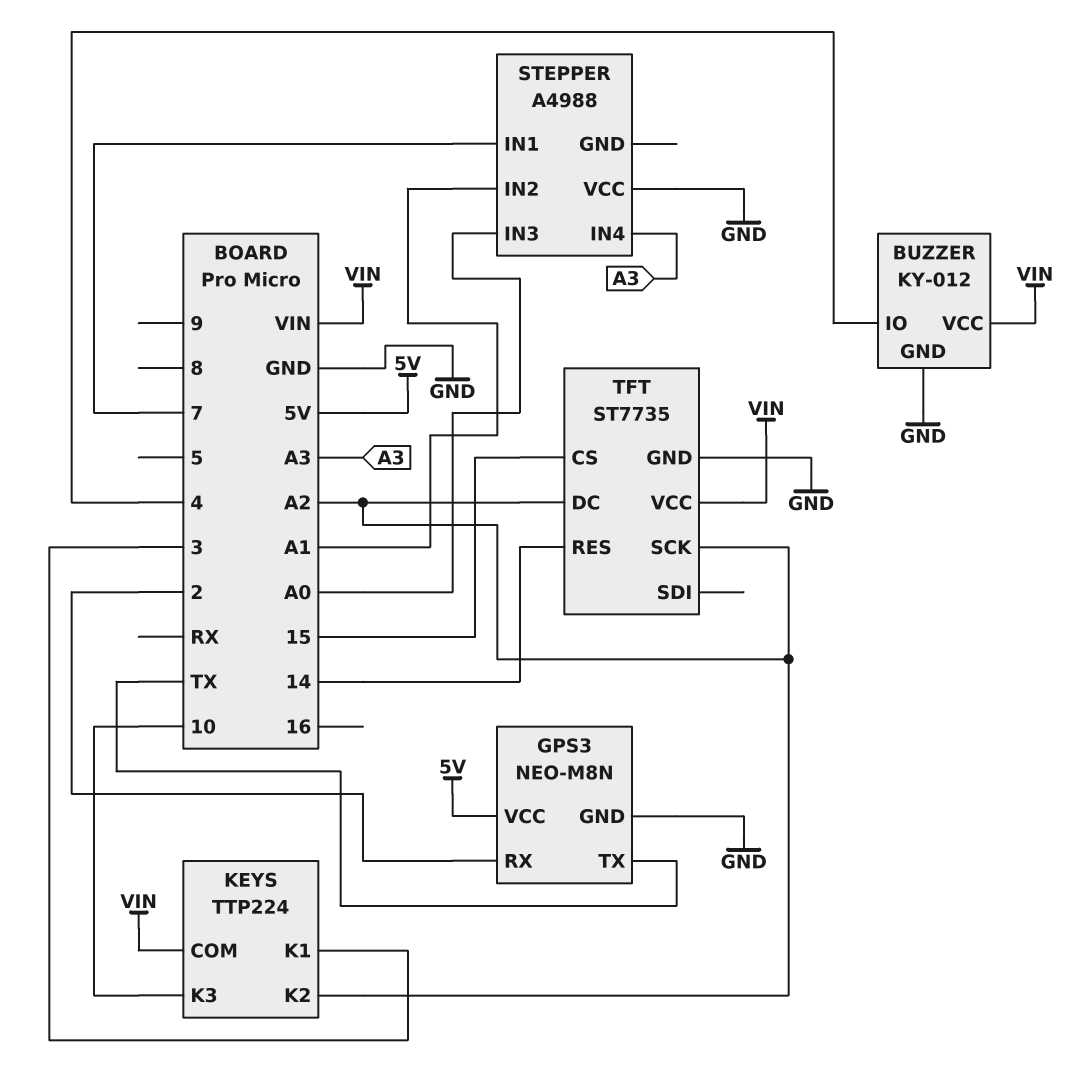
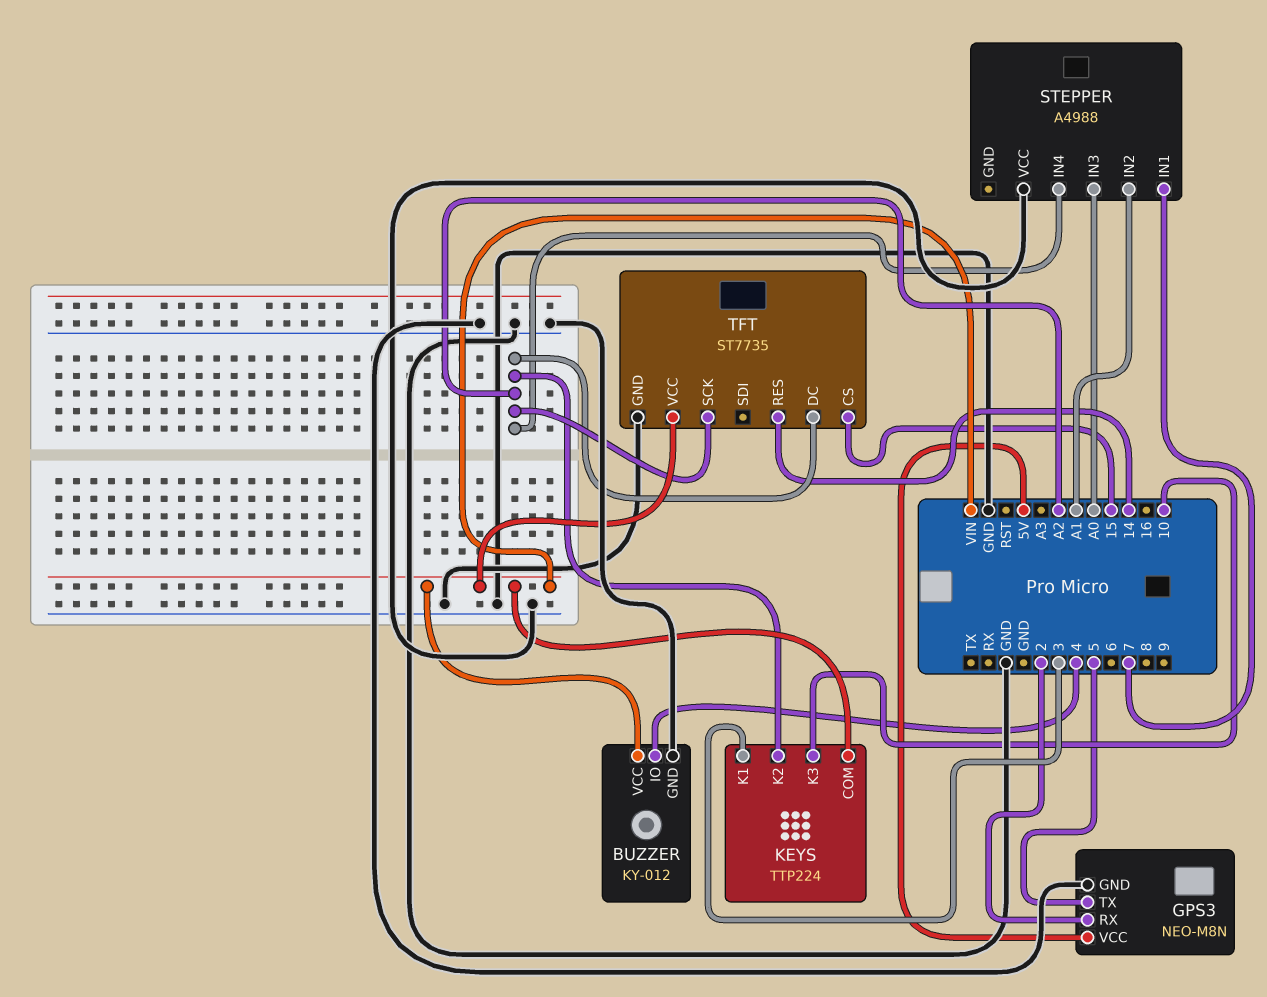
GPS3 pin TX: TX -> 5
STEPPER pin IN4: A3 -> A2

